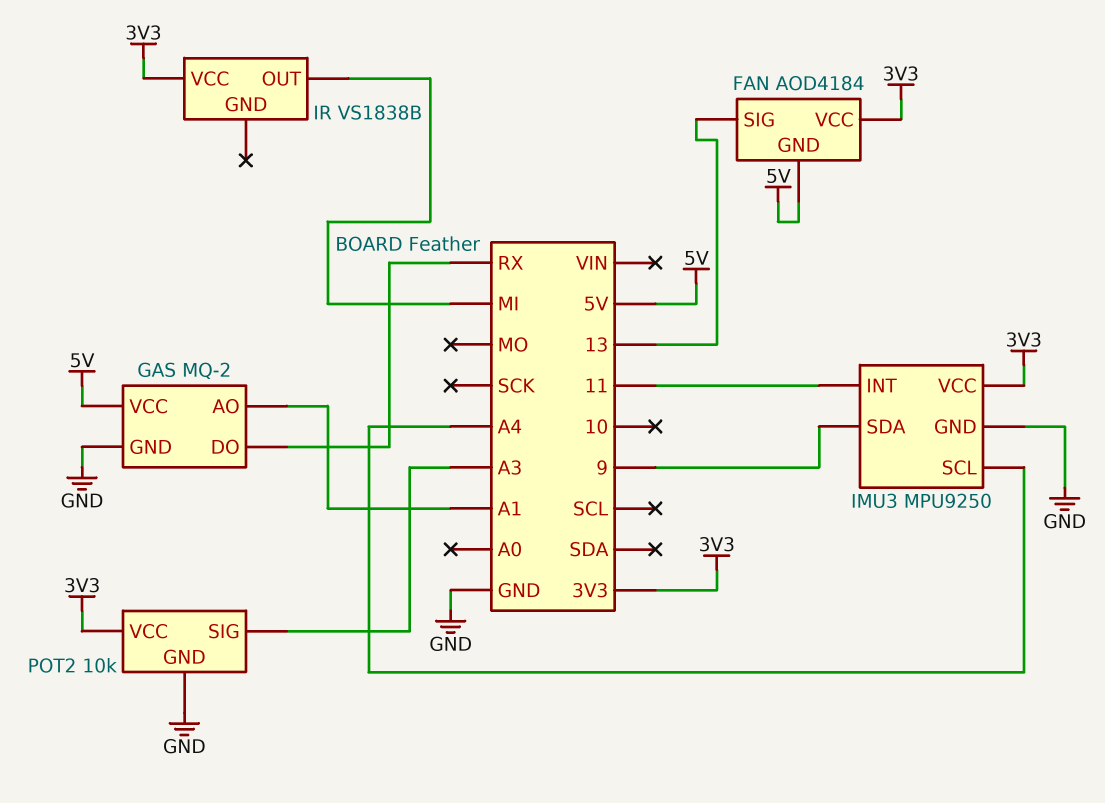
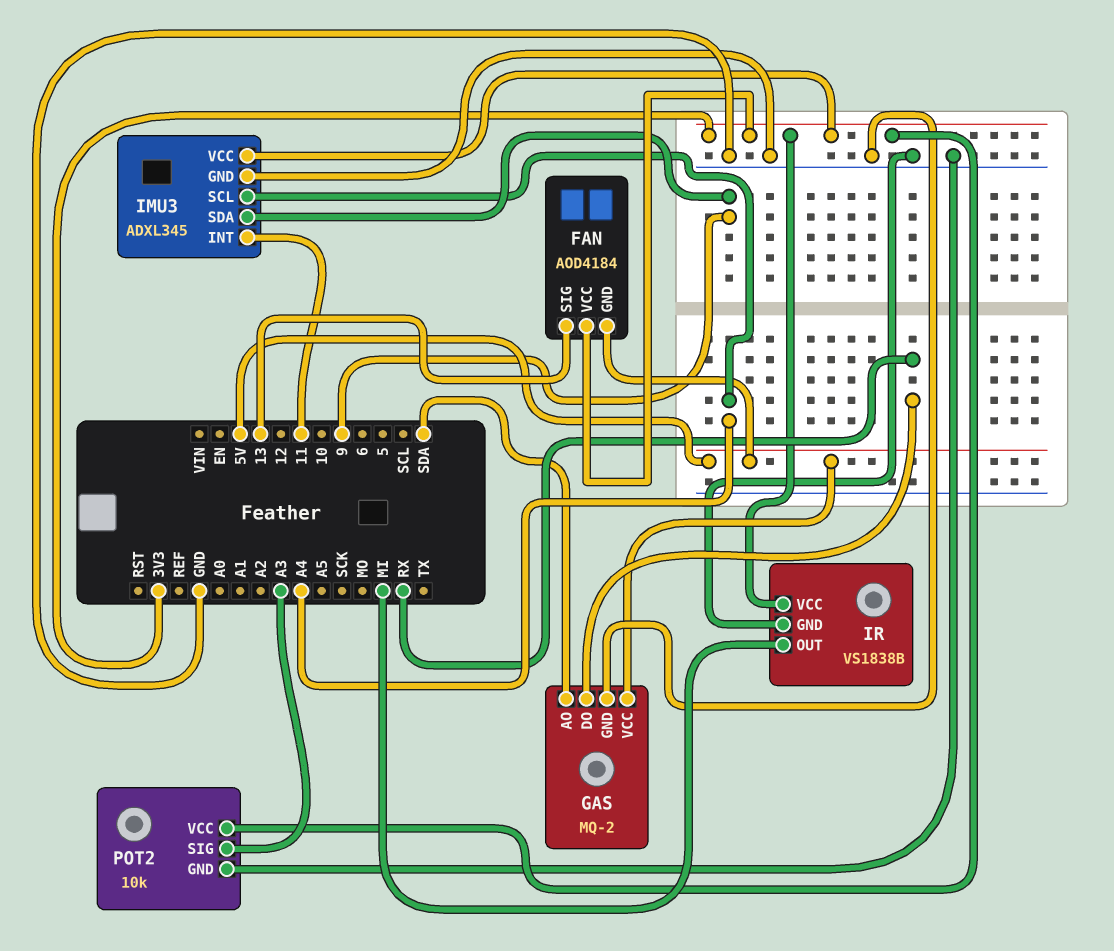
GAS pin AO: A1 -> SDA
IMU3: MPU9250 -> ADXL345
IR pin GND: none -> GND

